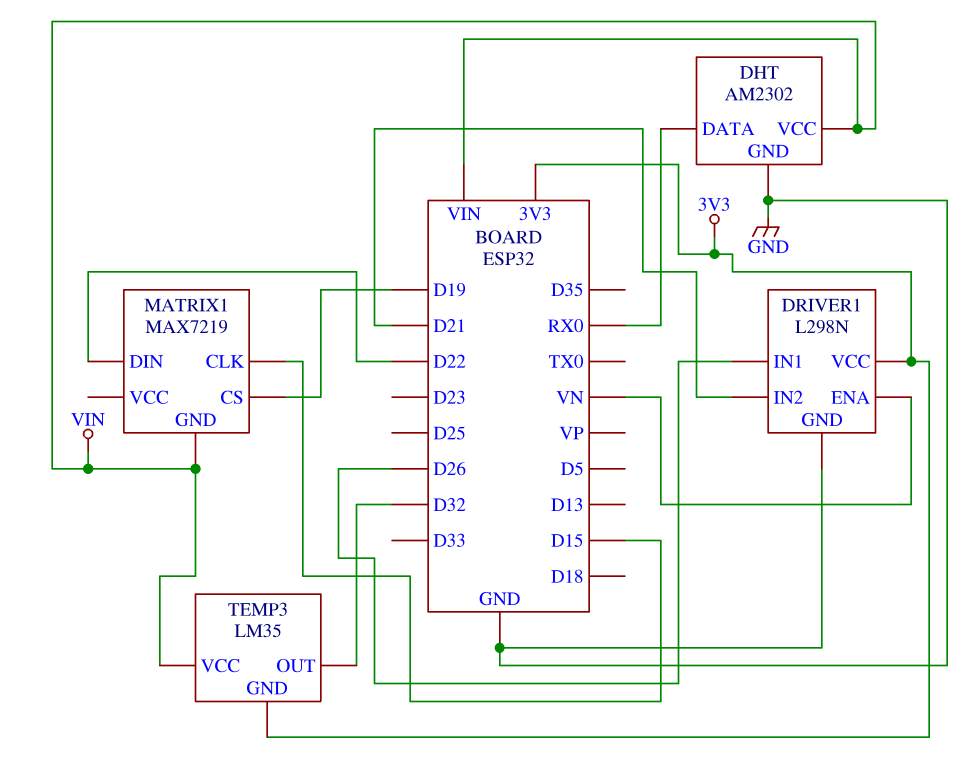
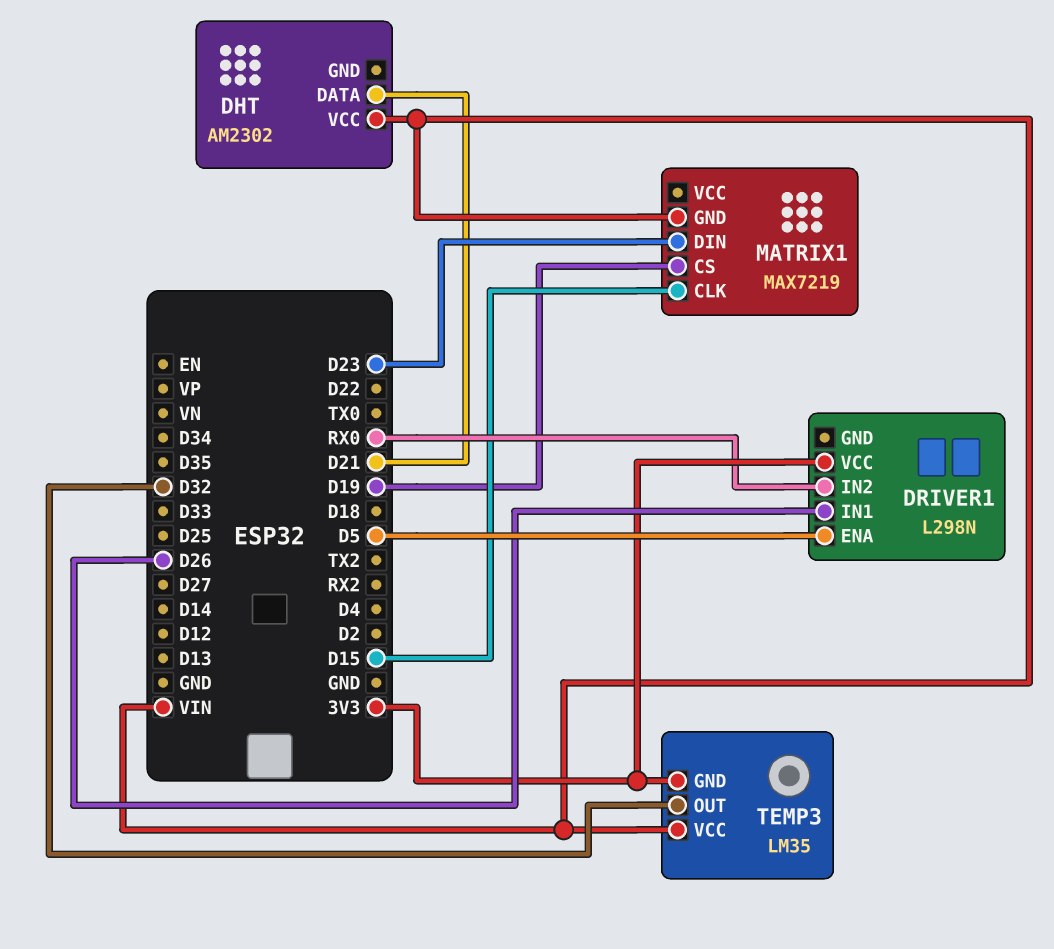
DHT pin DATA: RX0 -> D21
DHT pin GND: GND -> none
DRIVER1 pin ENA: VN -> D5
DRIVER1 pin GND: GND -> none
DRIVER1 pin IN2: D21 -> RX0
MATRIX1 pin DIN: D22 -> D23

